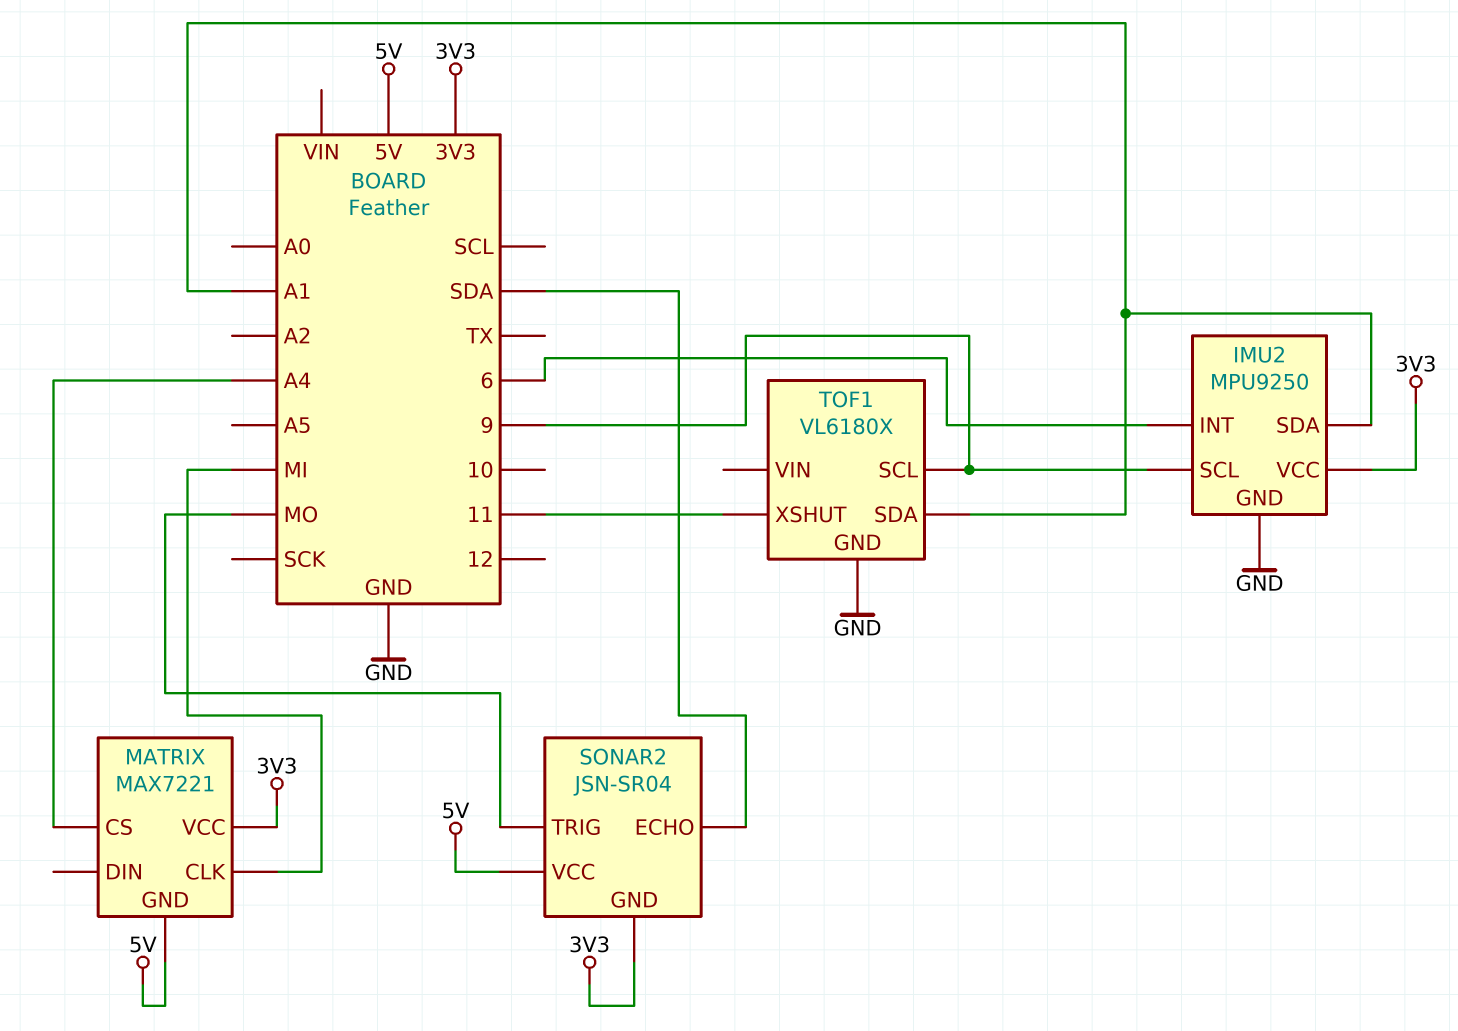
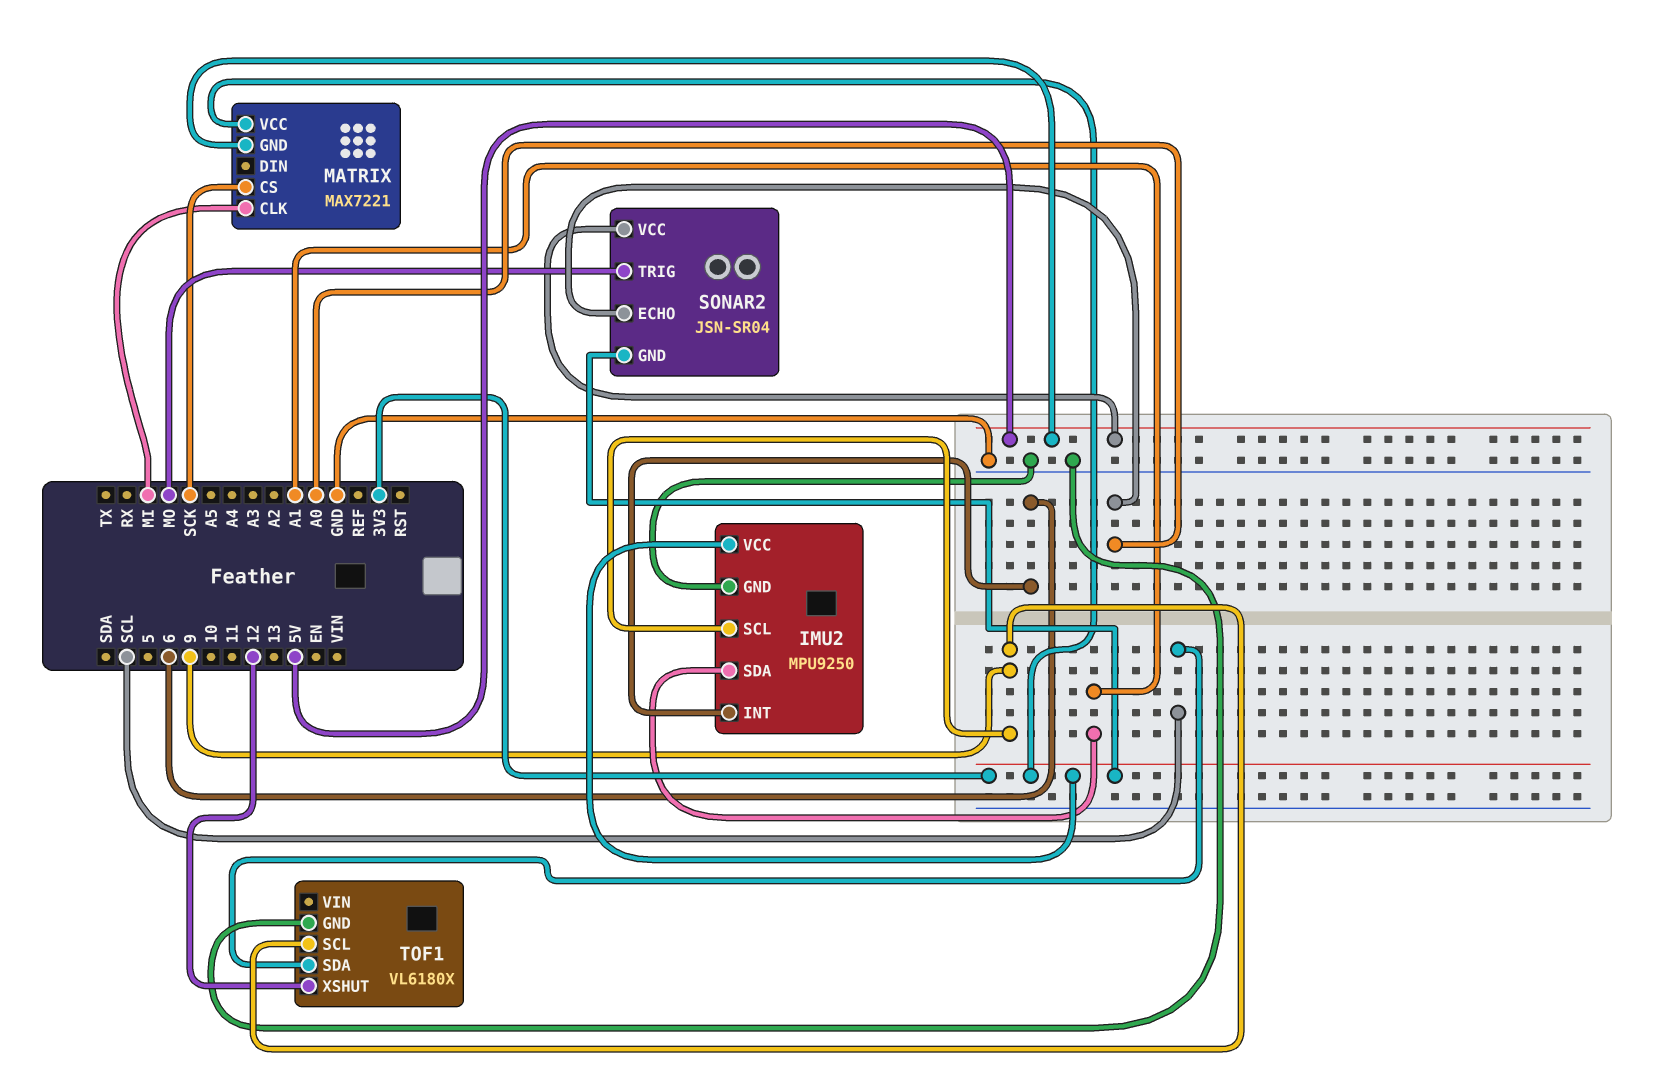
MATRIX pin CS: A4 -> SCK
SONAR2 pin ECHO: SDA -> A0
TOF1 pin SDA: A1 -> SCL
TOF1 pin XSHUT: 11 -> 12

